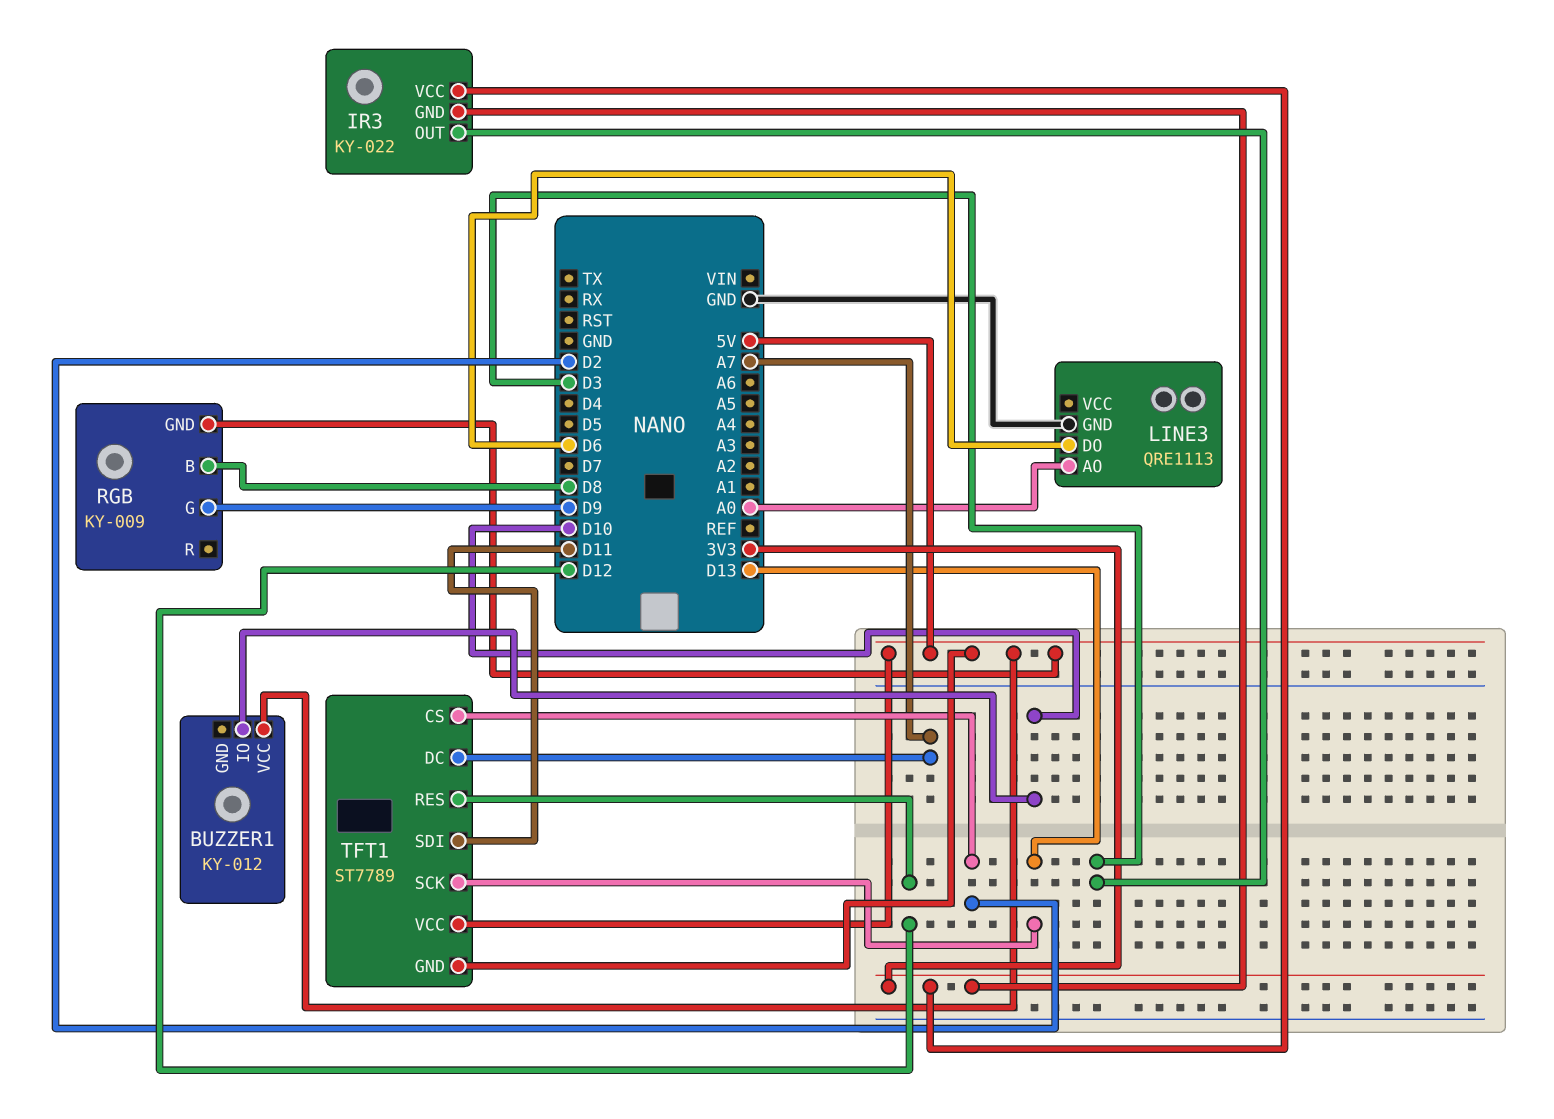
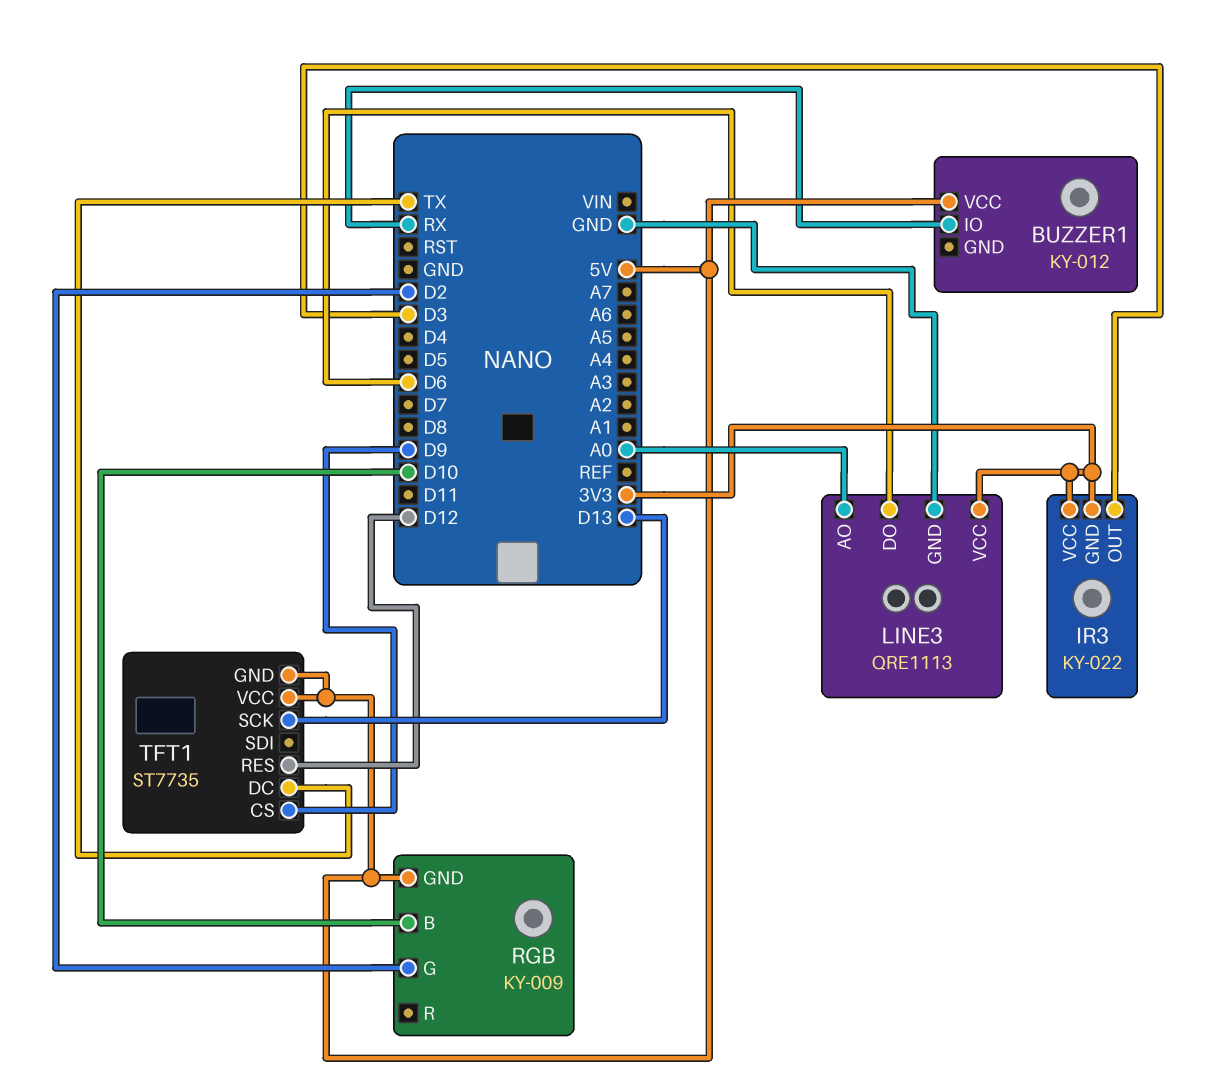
BUZZER1 pin IO: D10 -> RX
LINE3 pin VCC: none -> 3V3
RGB pin B: D8 -> D10
RGB pin G: D9 -> D2
TFT1: ST7789 -> ST7735
TFT1 pin CS: D2 -> D9
TFT1 pin DC: A7 -> TX
TFT1 pin SDI: D11 -> none

